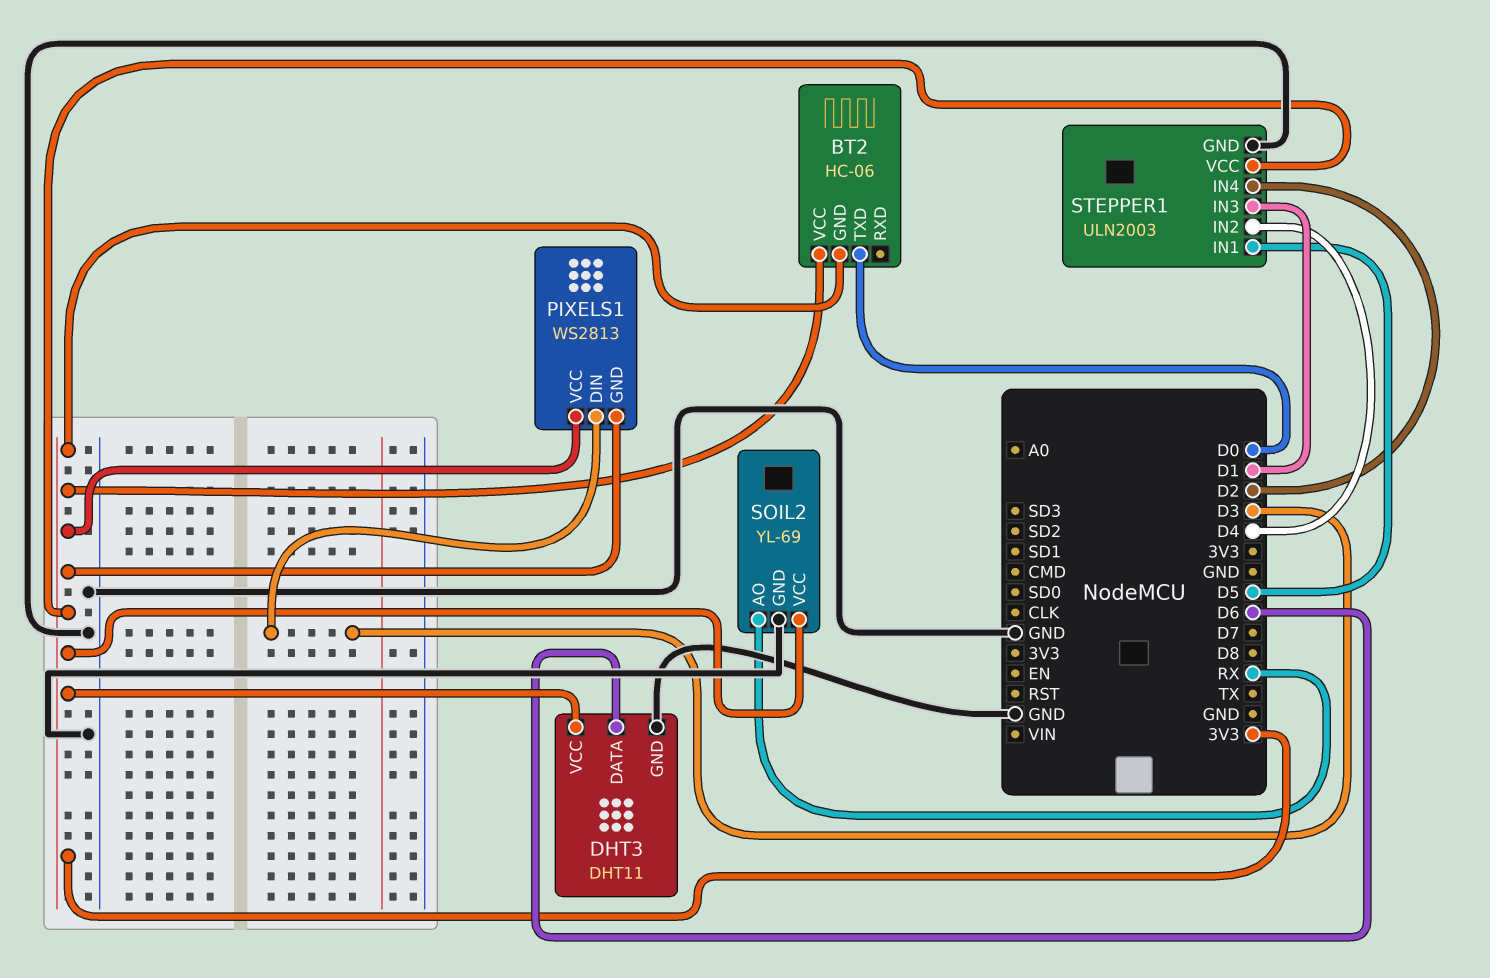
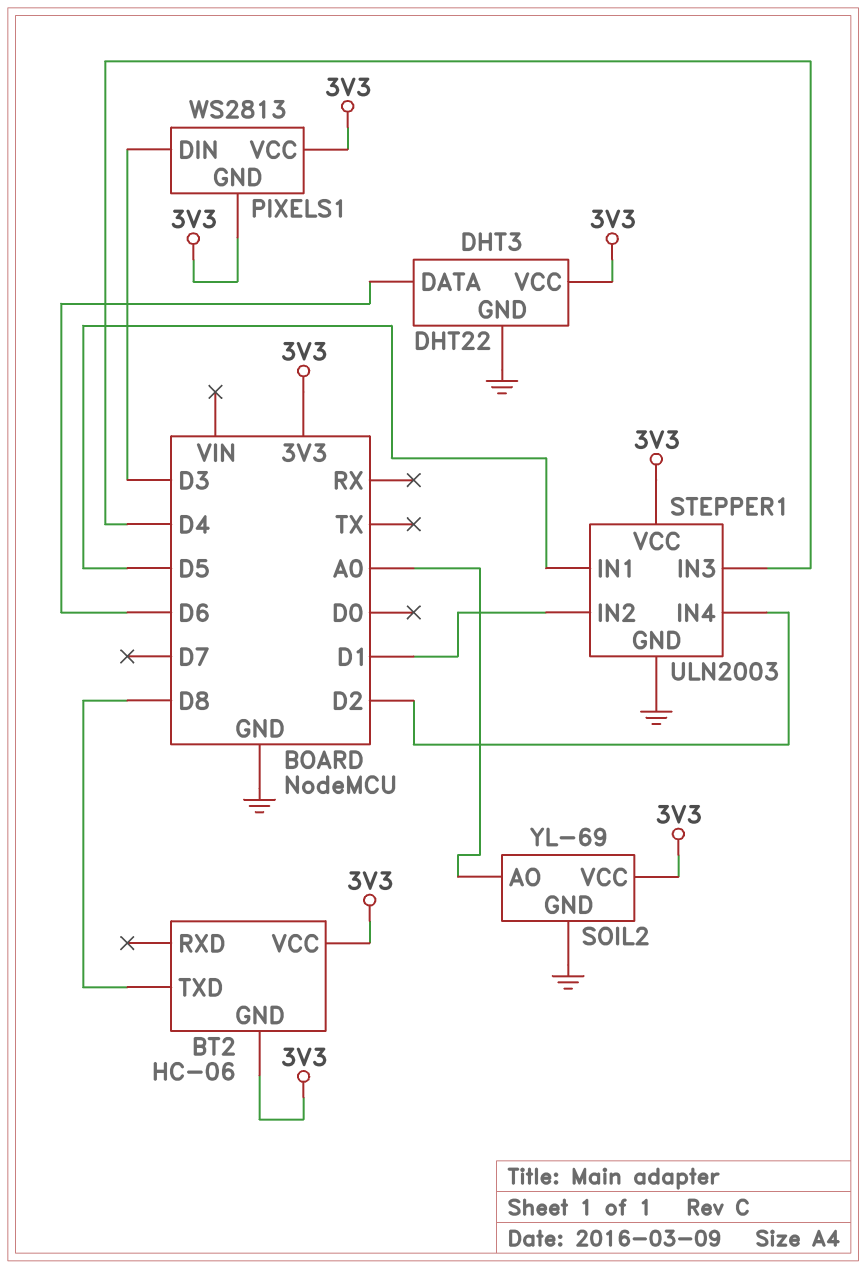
BT2 pin TXD: D0 -> D8
DHT3: DHT11 -> DHT22
SOIL2 pin AO: RX -> A0
STEPPER1 pin IN2: D4 -> D1
STEPPER1 pin IN3: D1 -> D4

